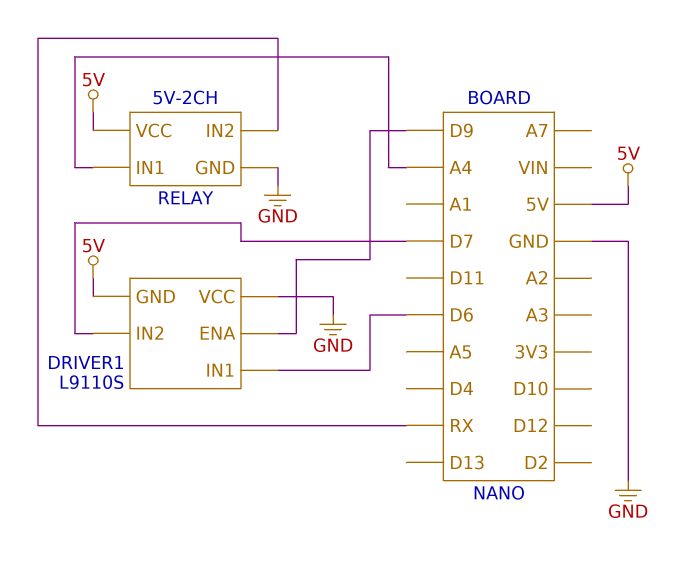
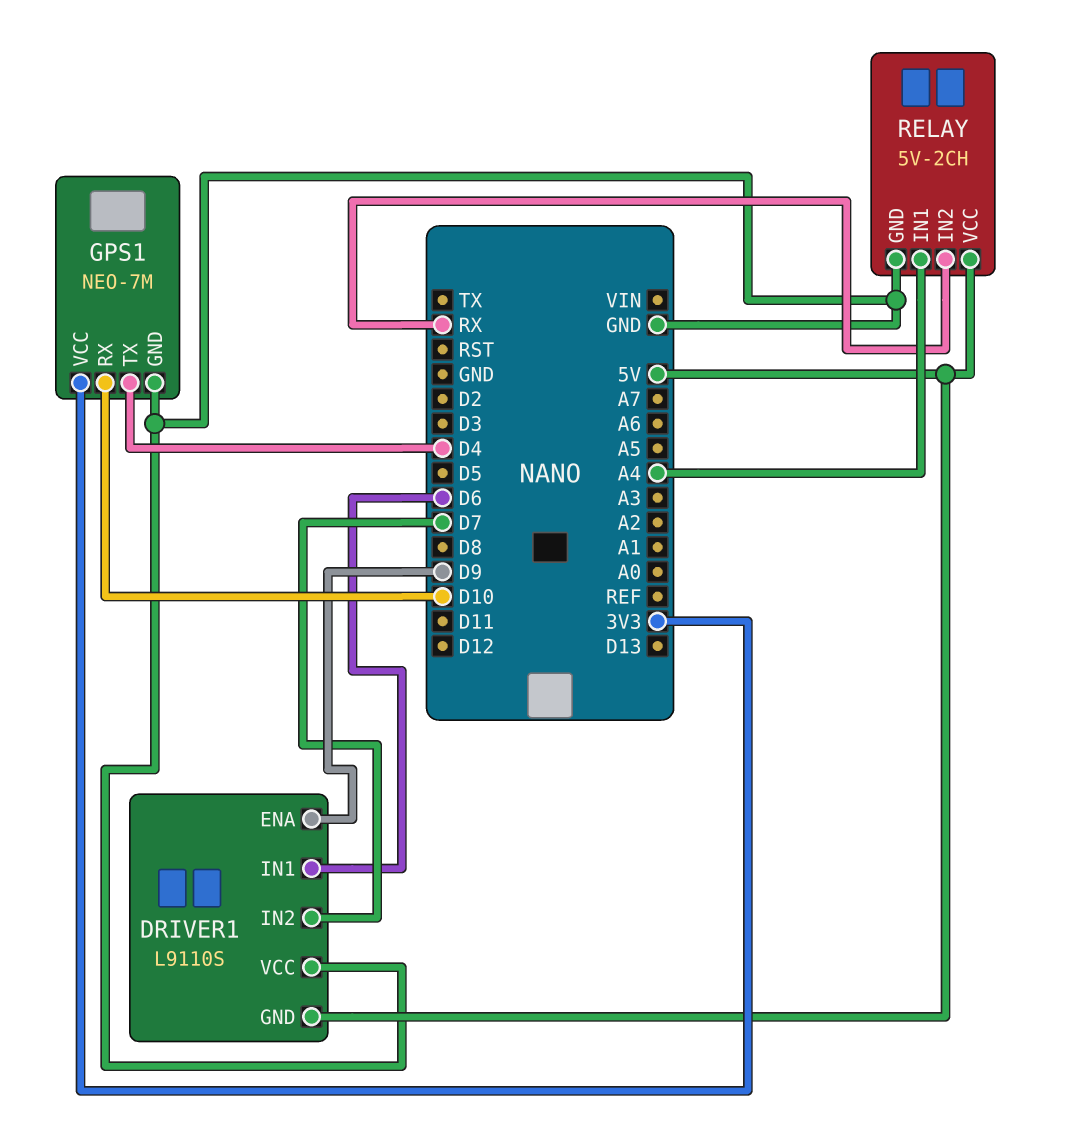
GPS1: none -> NEO-7M
GPS1 pin GND: none -> GND
GPS1 pin RX: none -> D10
GPS1 pin TX: none -> D4
GPS1 pin VCC: none -> 3V3

